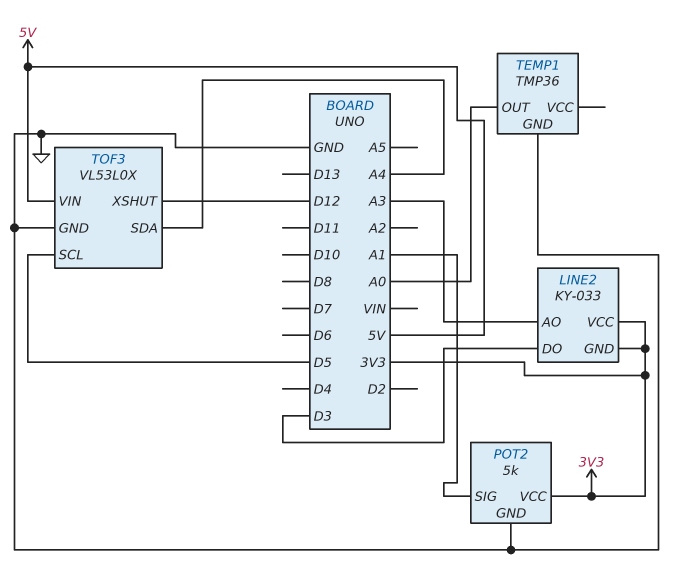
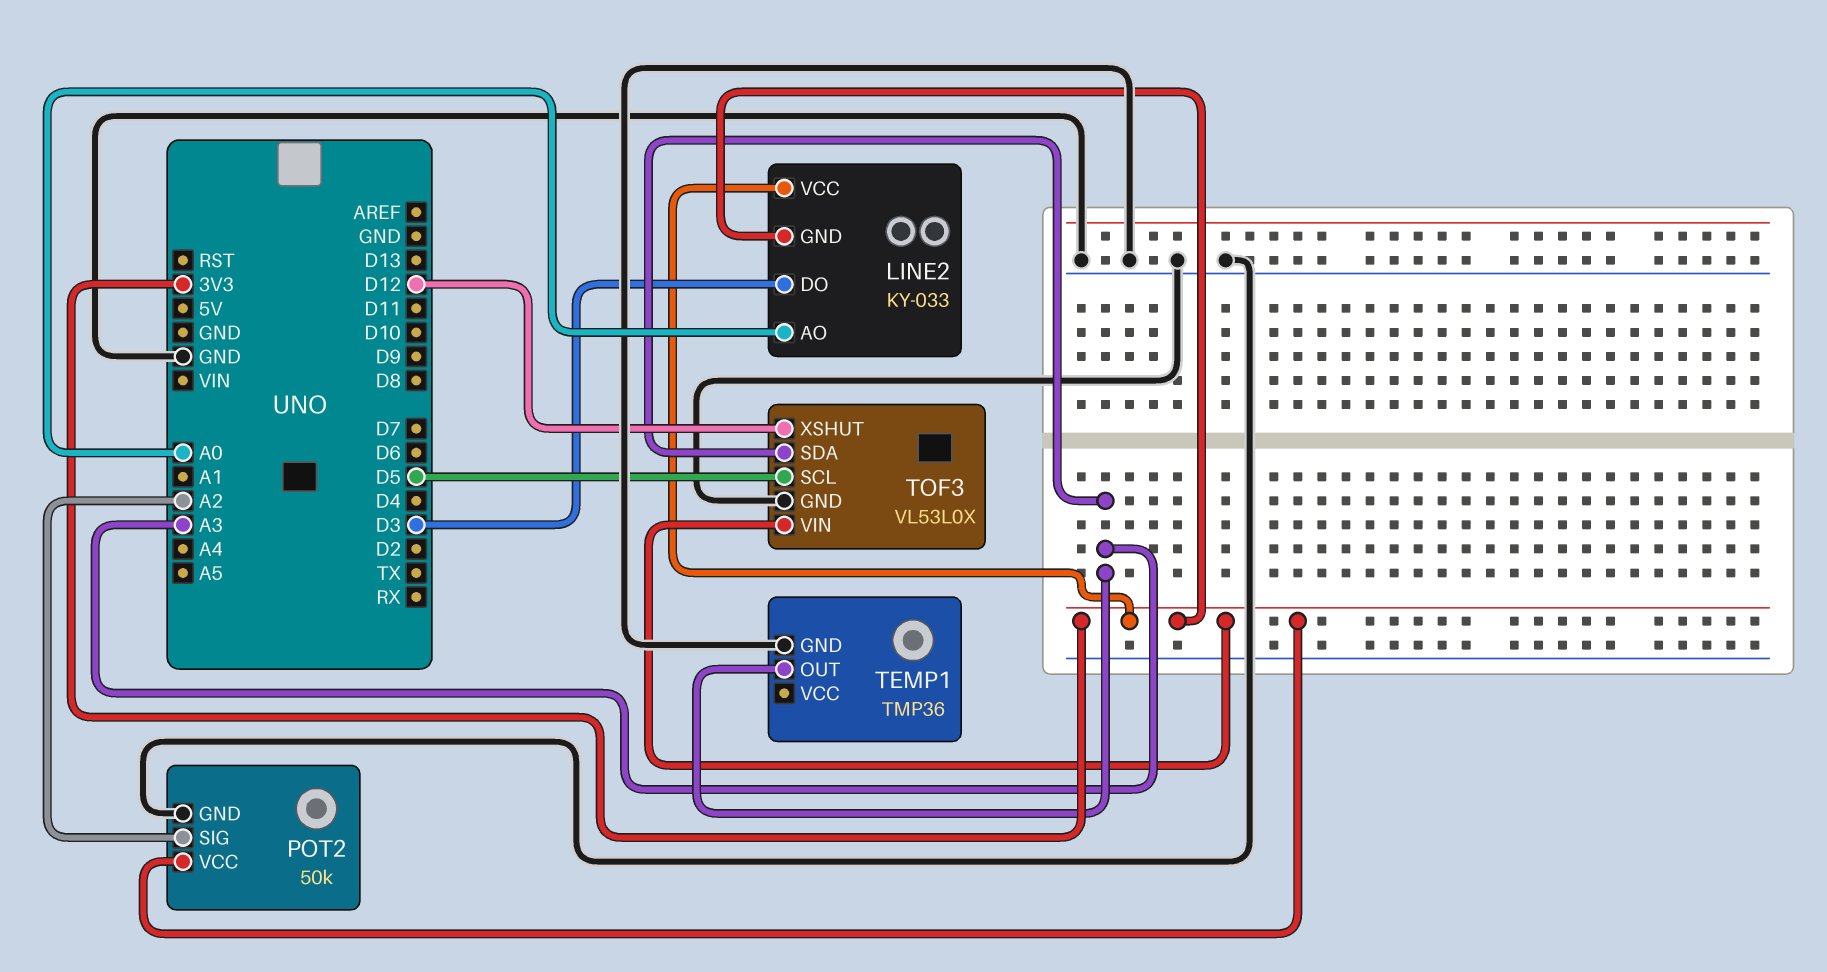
LINE2 pin AO: A3 -> A0
POT2: 5k -> 50k
POT2 pin SIG: A1 -> A2
TEMP1 pin OUT: A0 -> A3
TOF3 pin SDA: A4 -> A3
TOF3 pin VIN: 5V -> 3V3

